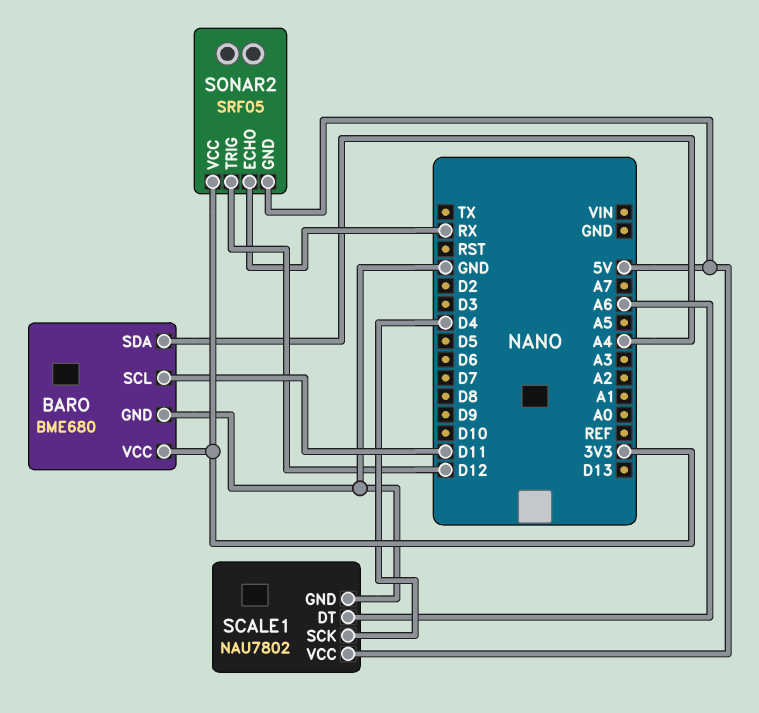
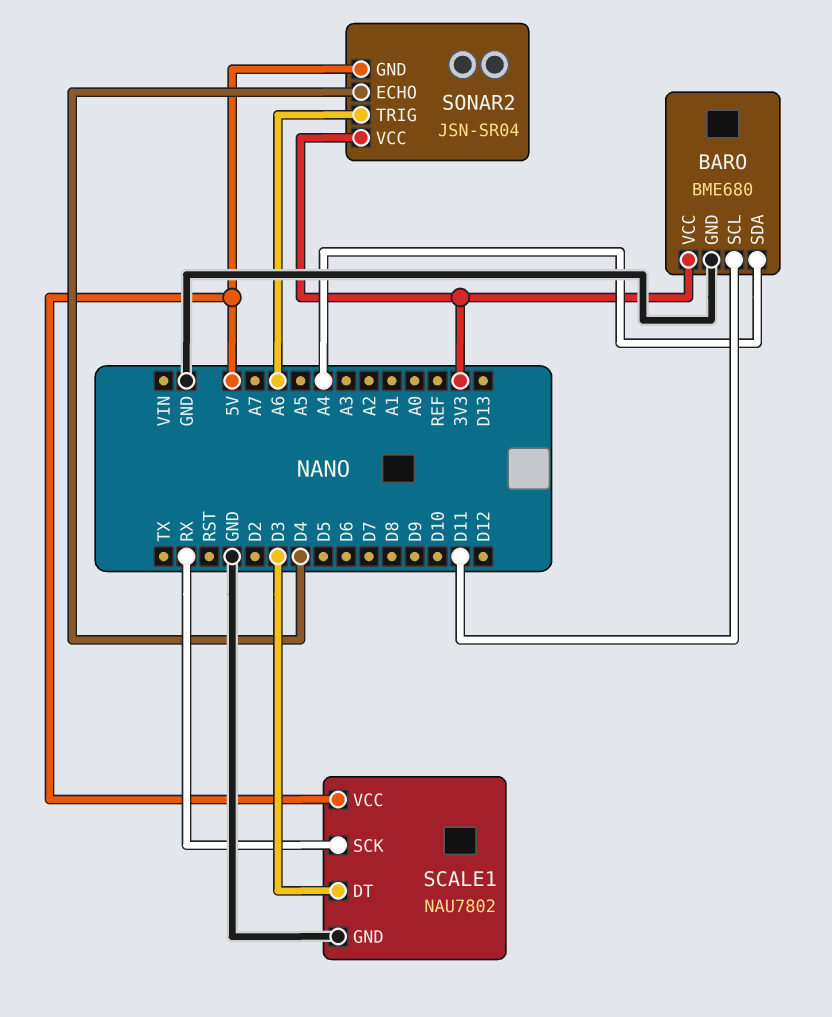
SCALE1 pin DT: A6 -> D3
SCALE1 pin SCK: D4 -> RX
SONAR2: SRF05 -> JSN-SR04
SONAR2 pin ECHO: RX -> D4
SONAR2 pin TRIG: D12 -> A6

